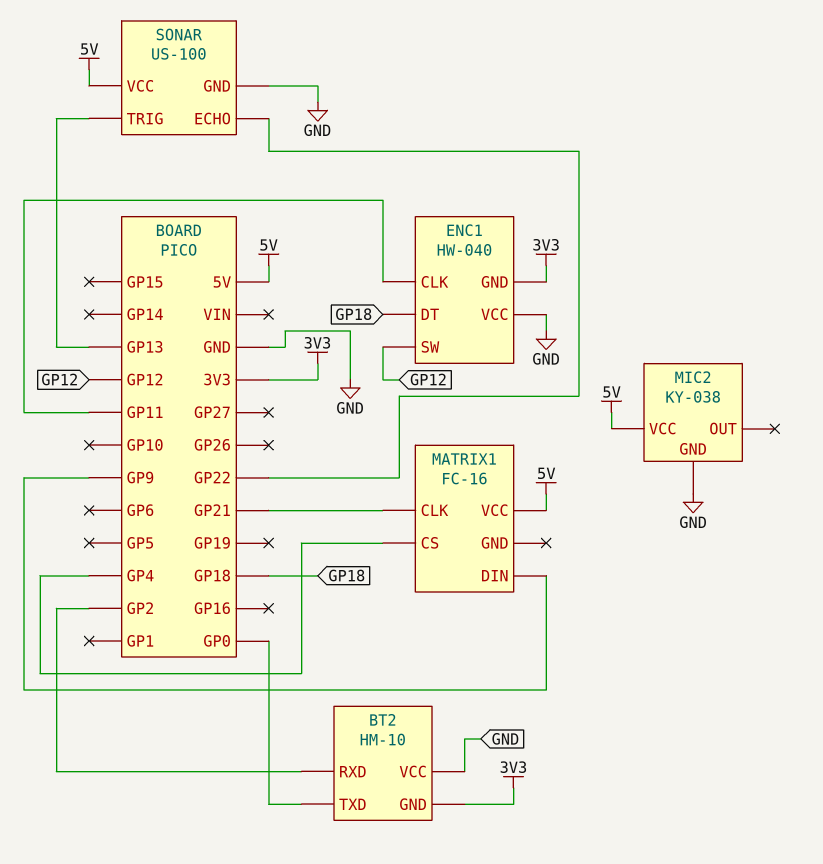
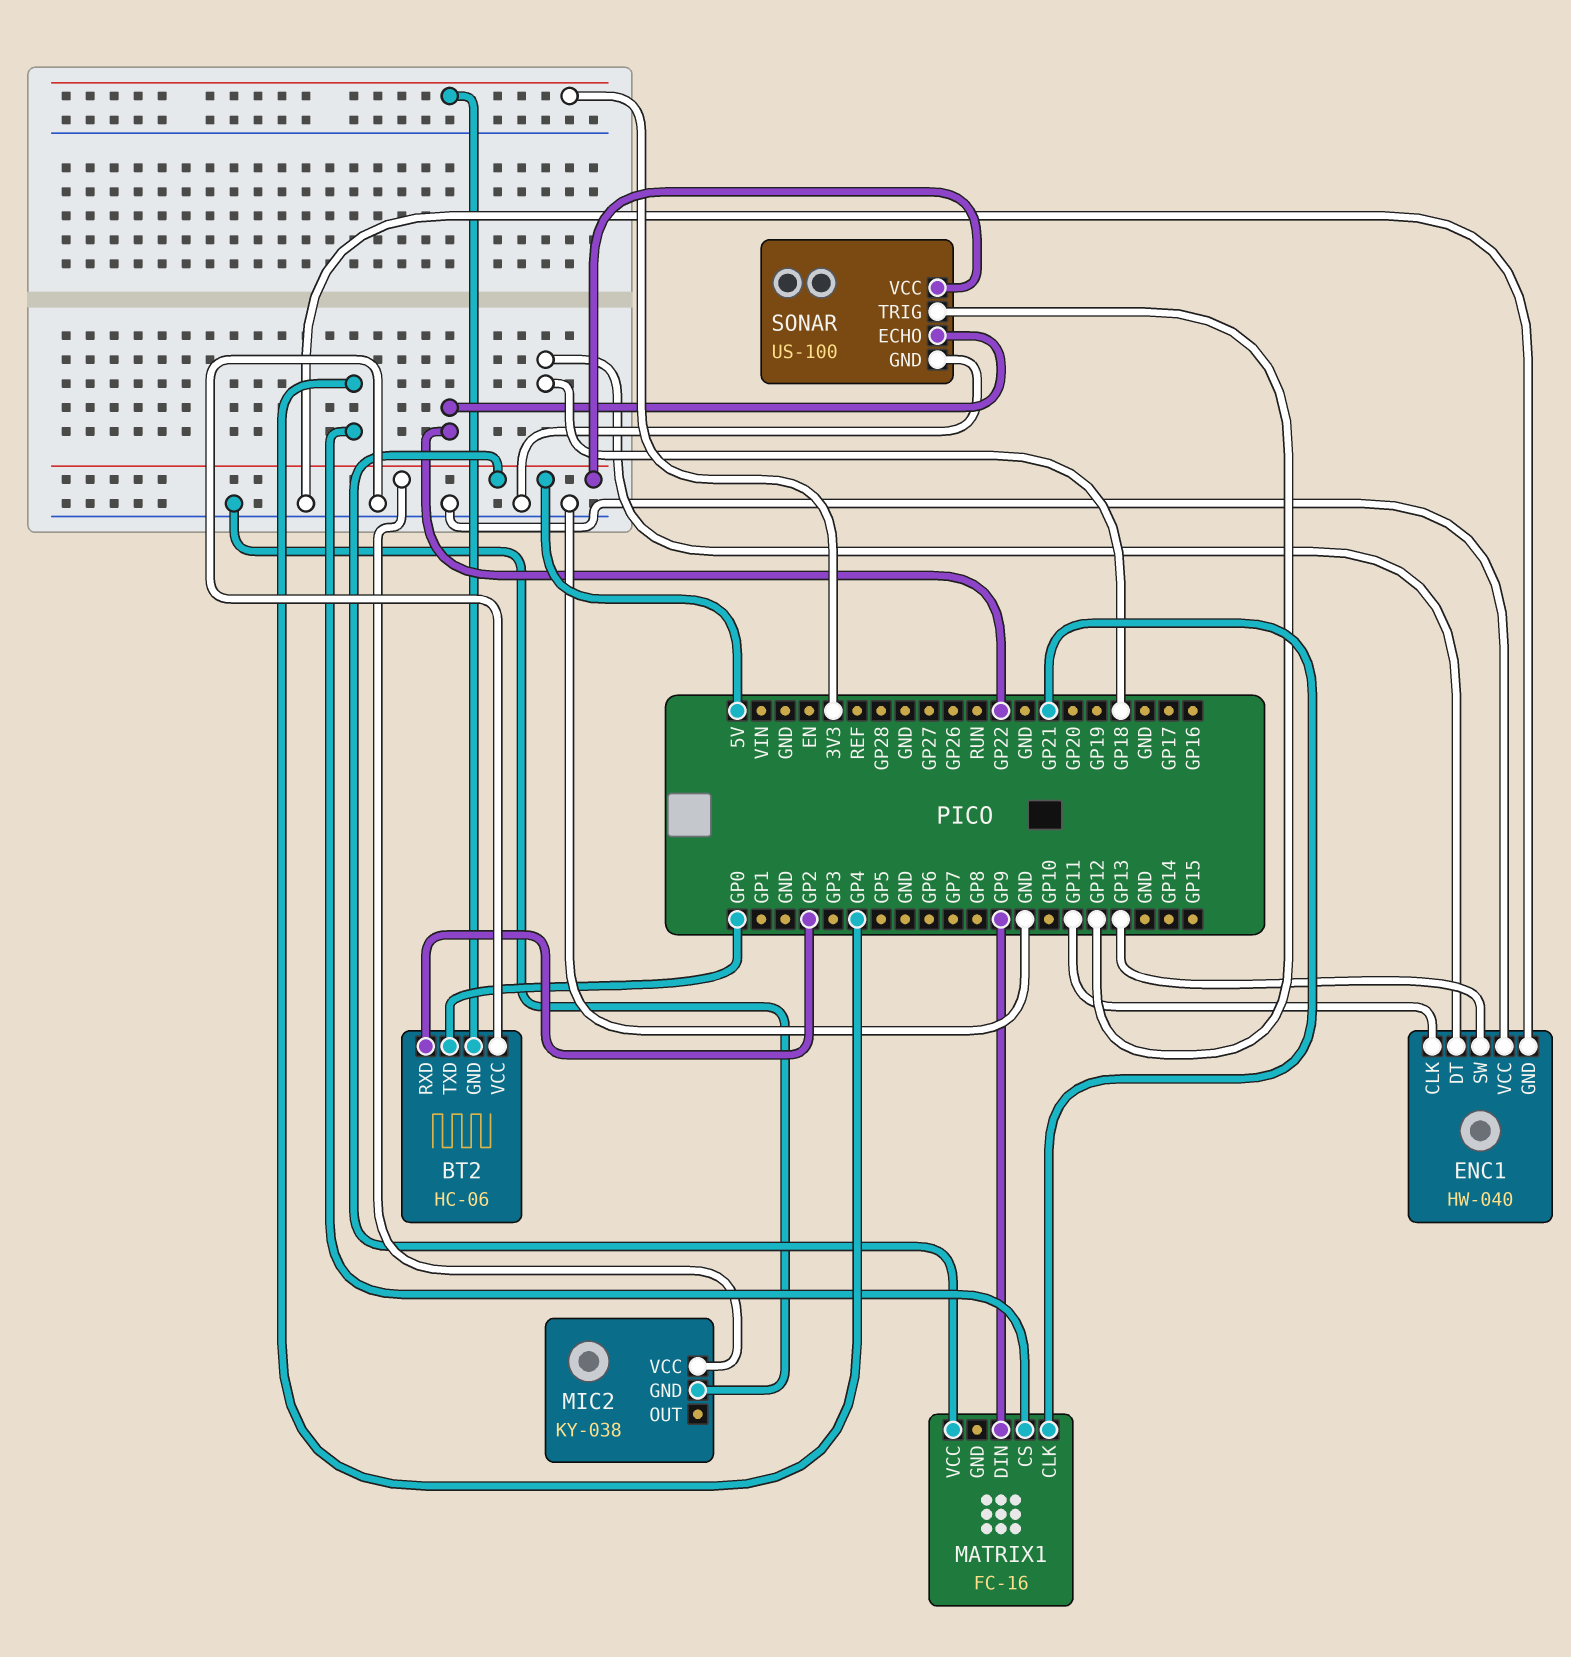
BT2: HM-10 -> HC-06
ENC1 pin GND: 3V3 -> GND
ENC1 pin SW: GP12 -> GP13
SONAR pin TRIG: GP13 -> GP12

